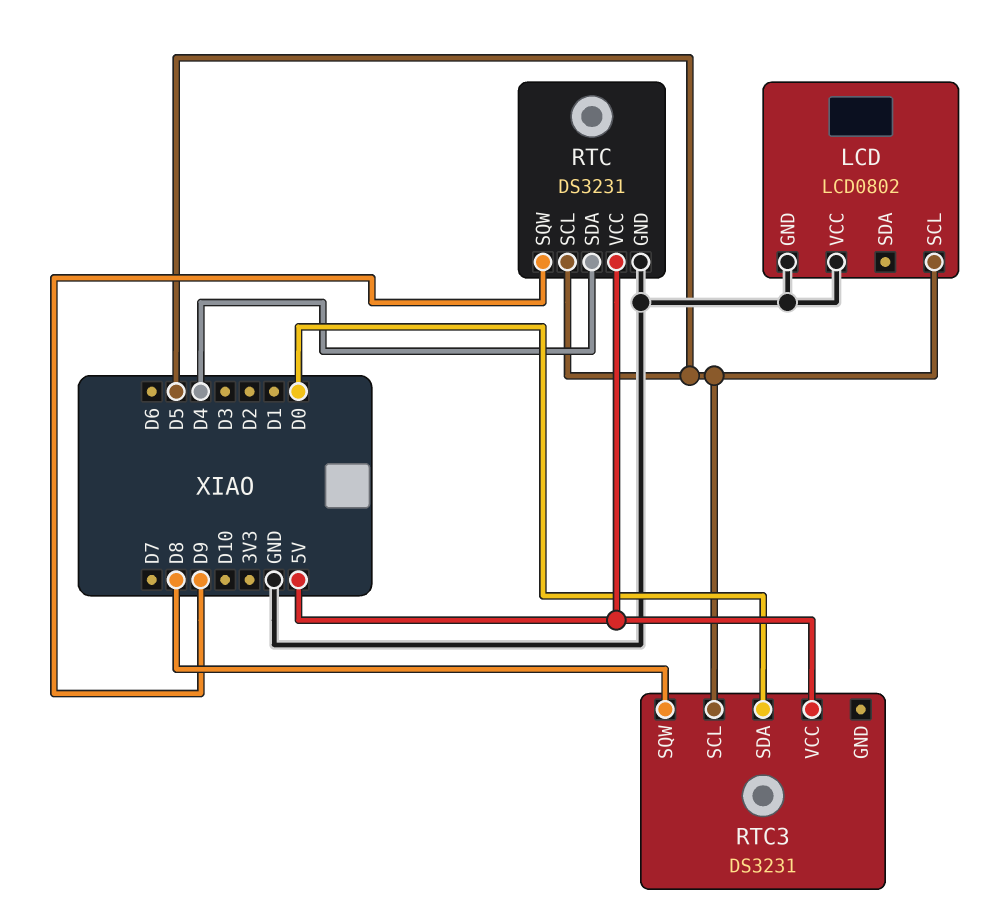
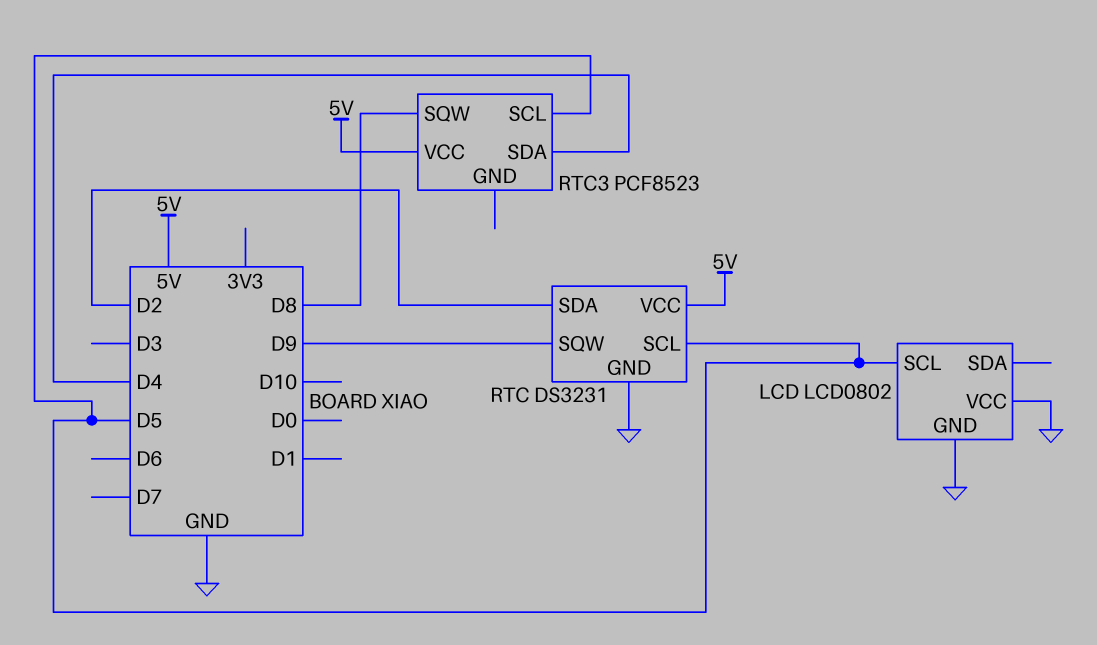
RTC pin SDA: D4 -> D2
RTC3: DS3231 -> PCF8523
RTC3 pin SDA: D0 -> D4

